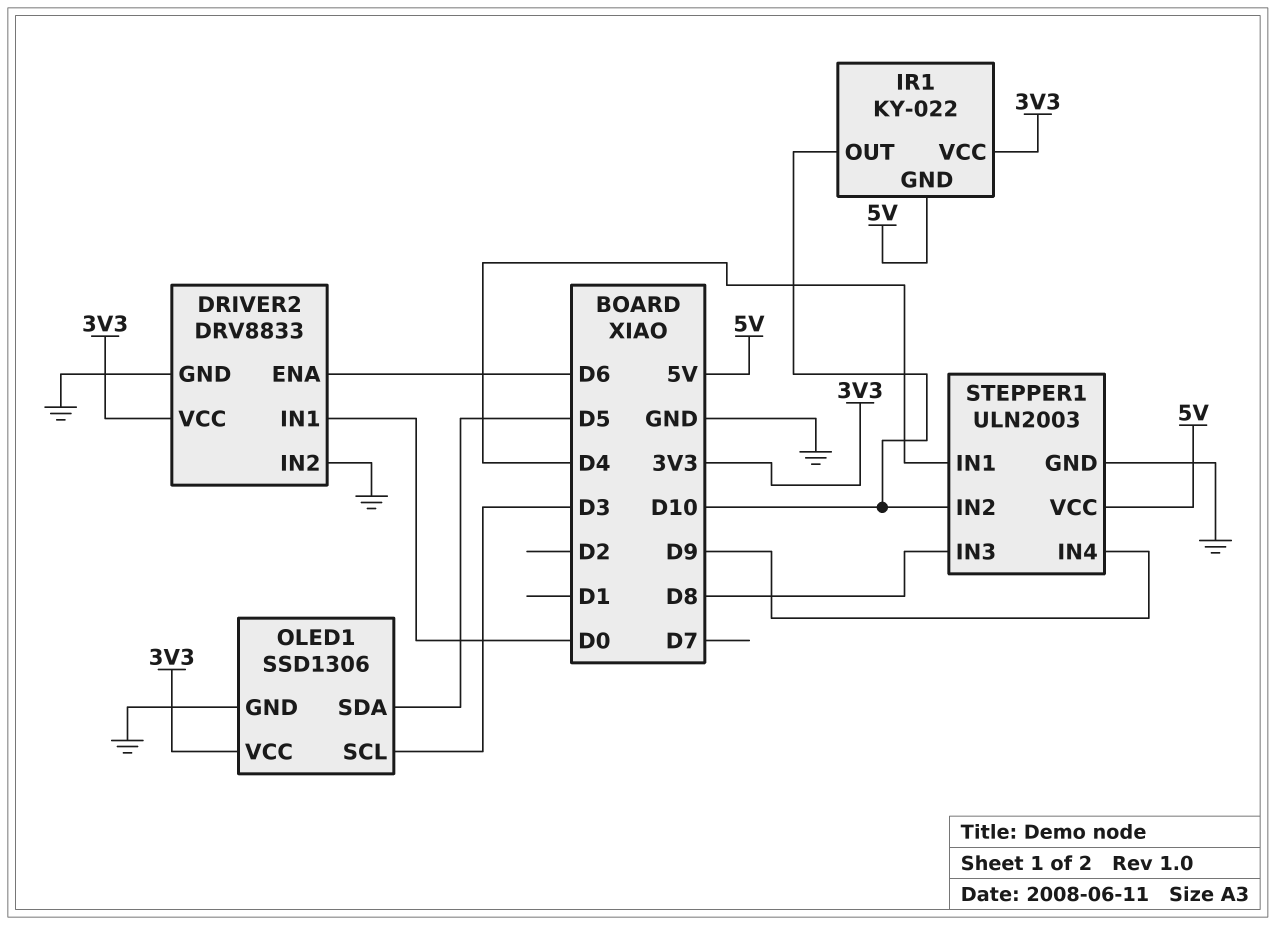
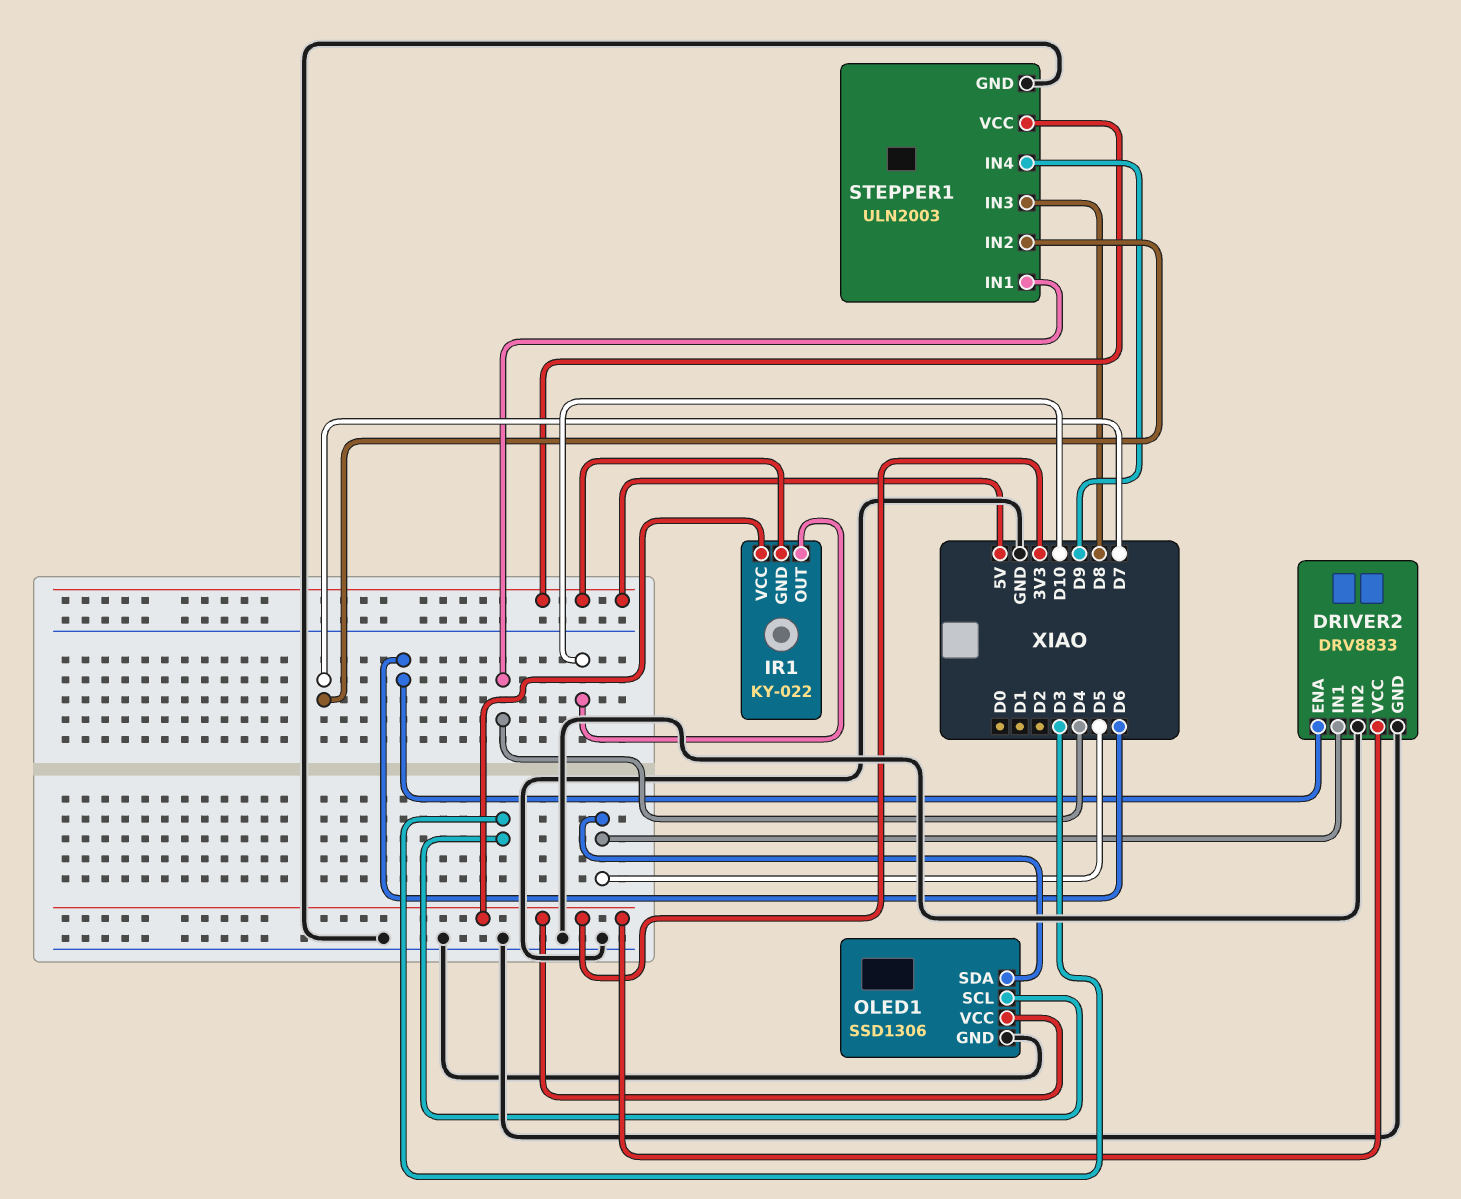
DRIVER2 pin IN1: D0 -> D5
STEPPER1 pin IN2: D10 -> D7

